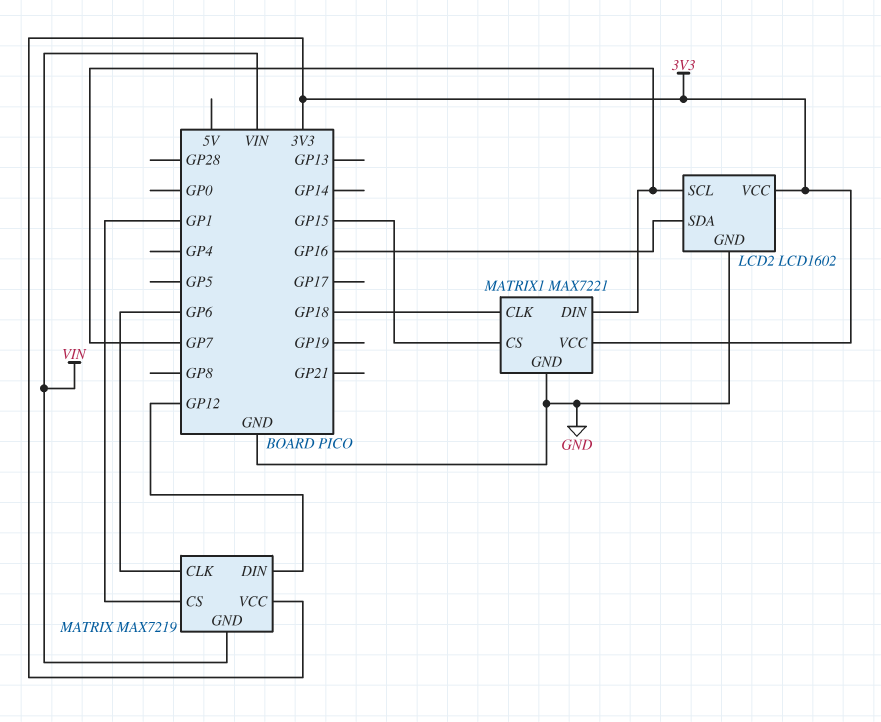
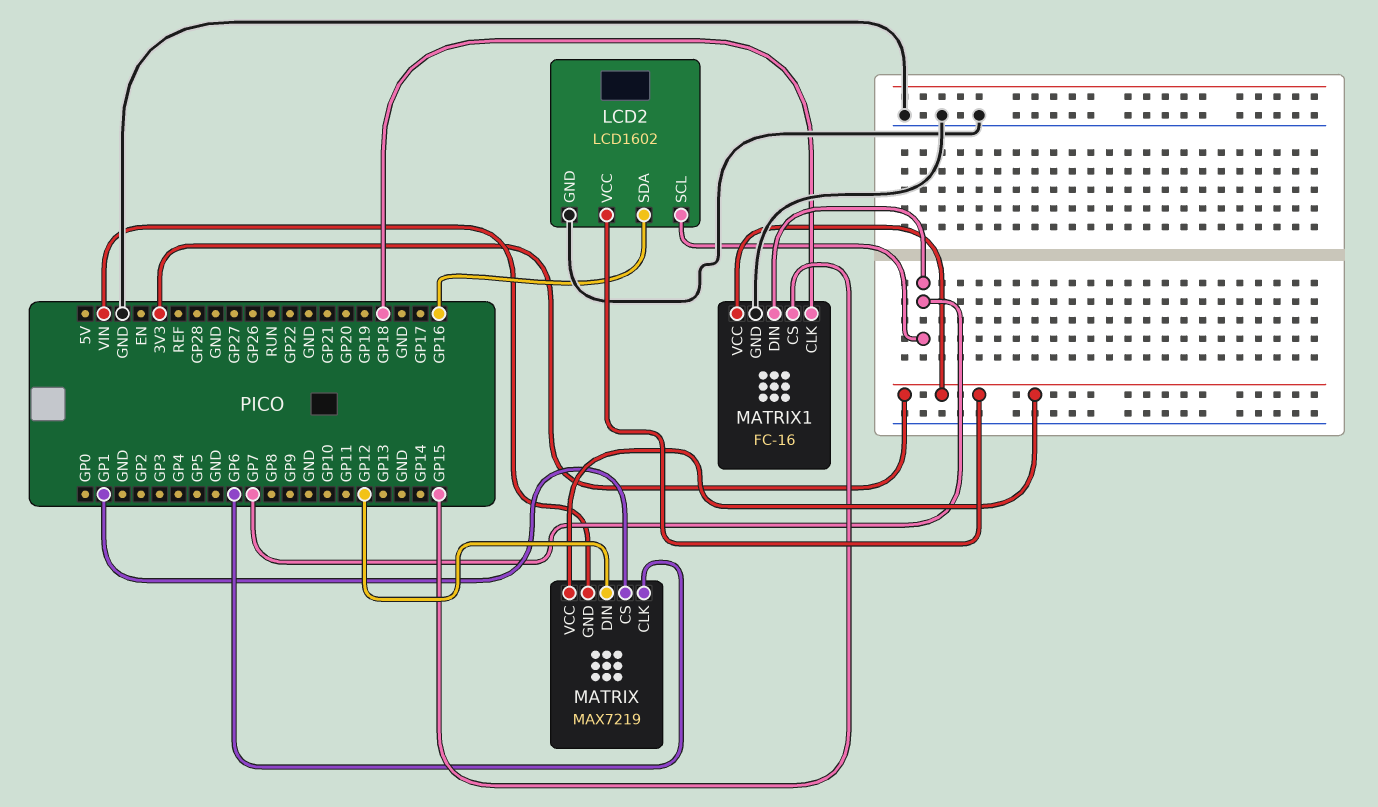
MATRIX1: MAX7221 -> FC-16

